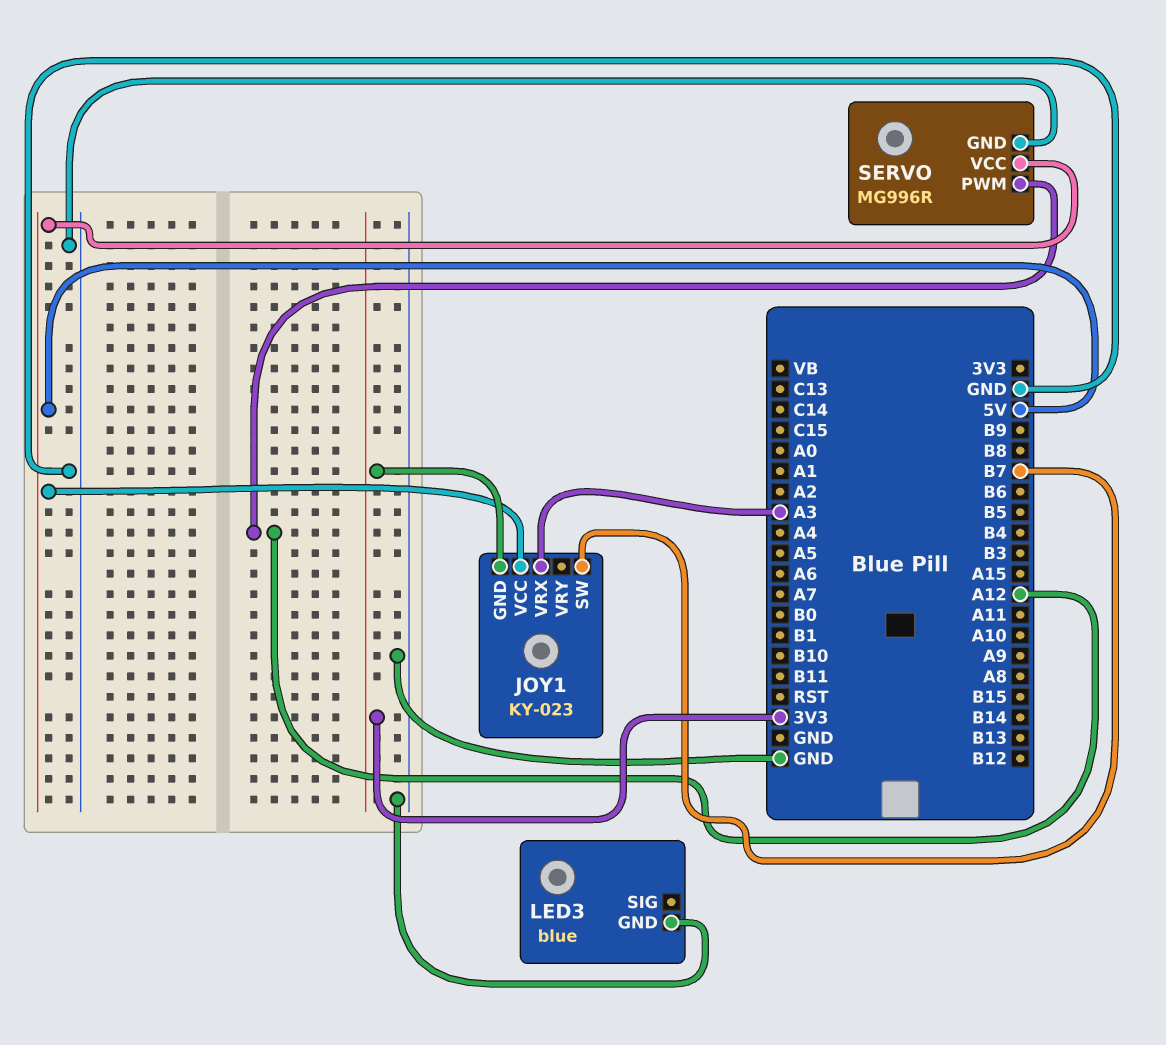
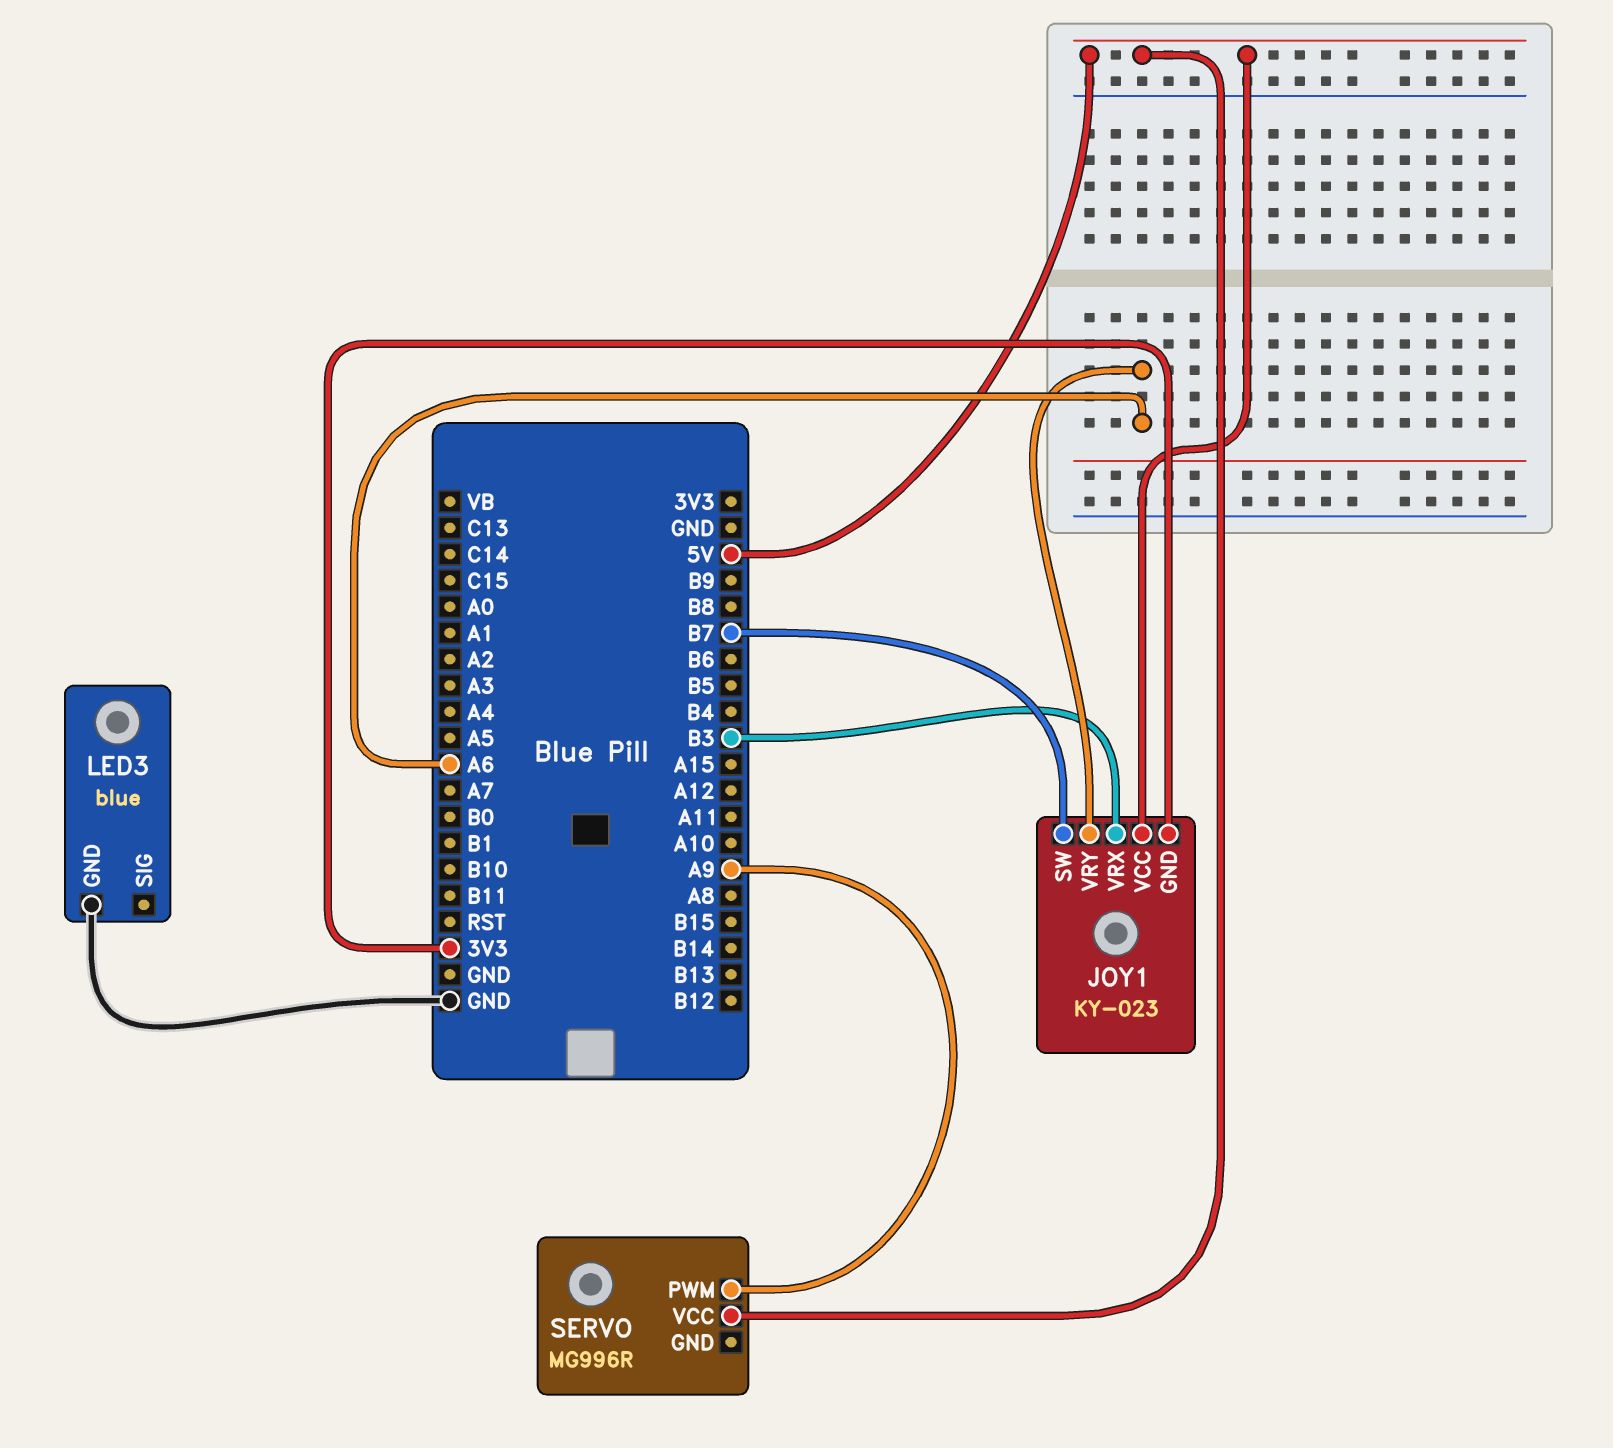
JOY1 pin VRX: A3 -> B3
JOY1 pin VRY: none -> A6
SERVO pin GND: GND -> none
SERVO pin PWM: A12 -> A9

